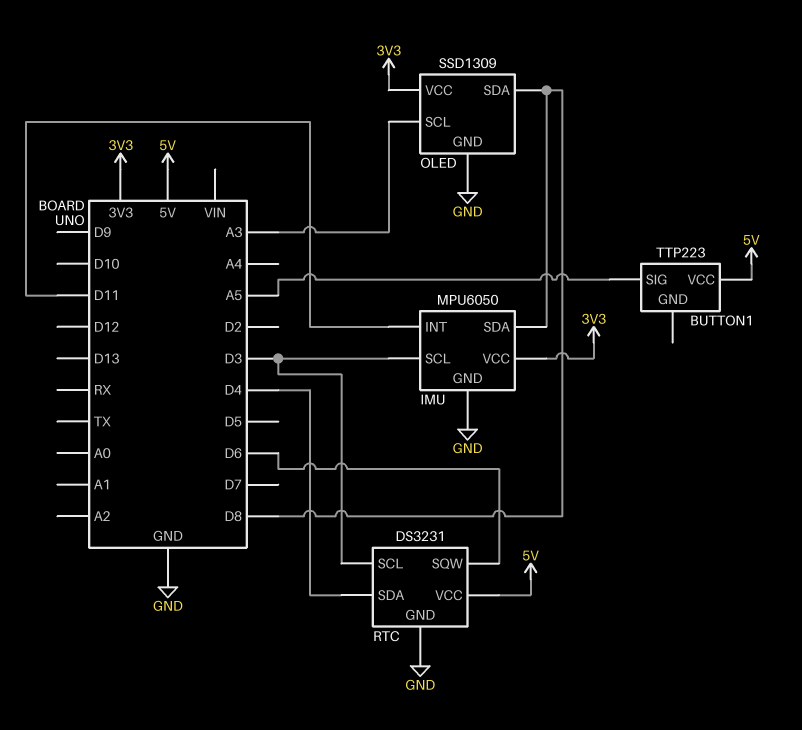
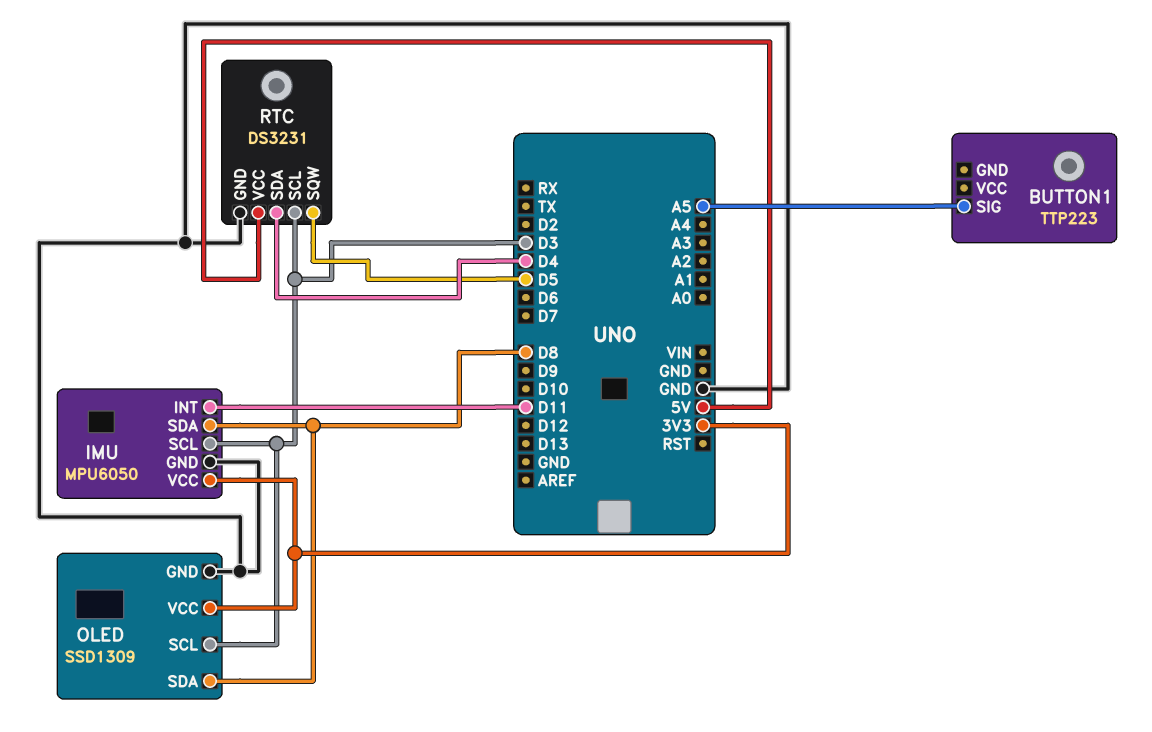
BUTTON1 pin VCC: 5V -> none
OLED pin SCL: A3 -> D3
RTC pin SQW: D6 -> D5

